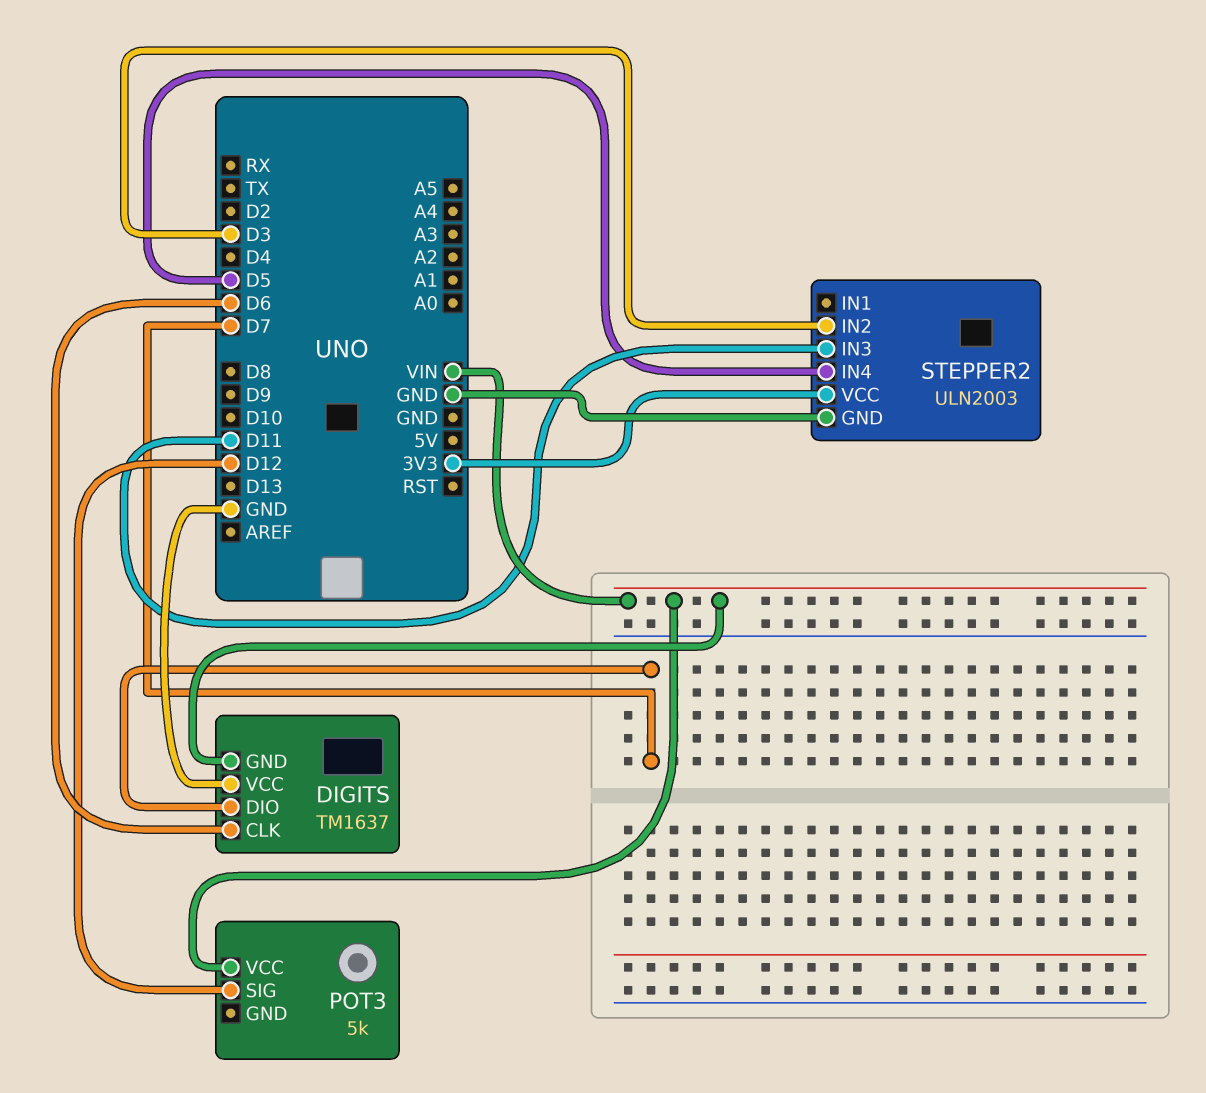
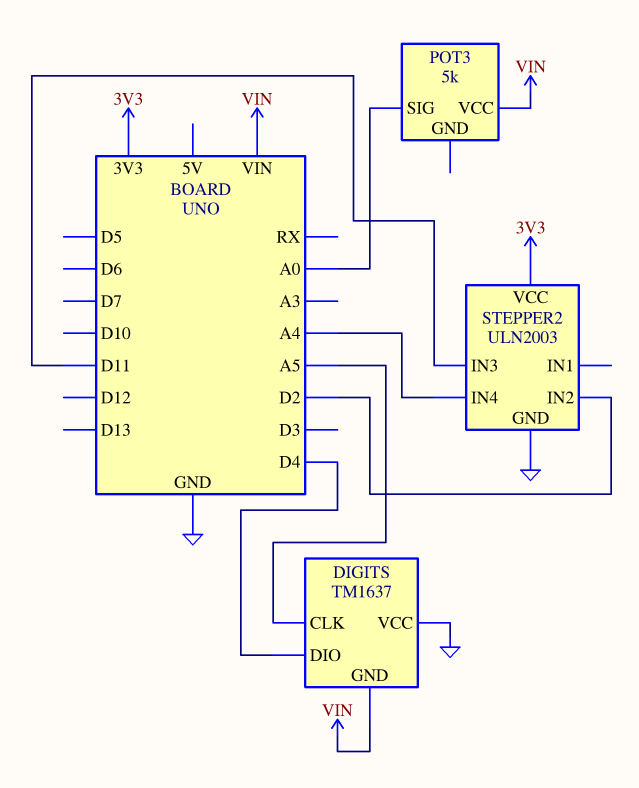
DIGITS pin CLK: D6 -> A5
DIGITS pin DIO: D7 -> D4
POT3 pin SIG: D12 -> A0
STEPPER2 pin IN2: D3 -> D2
STEPPER2 pin IN4: D5 -> A4

